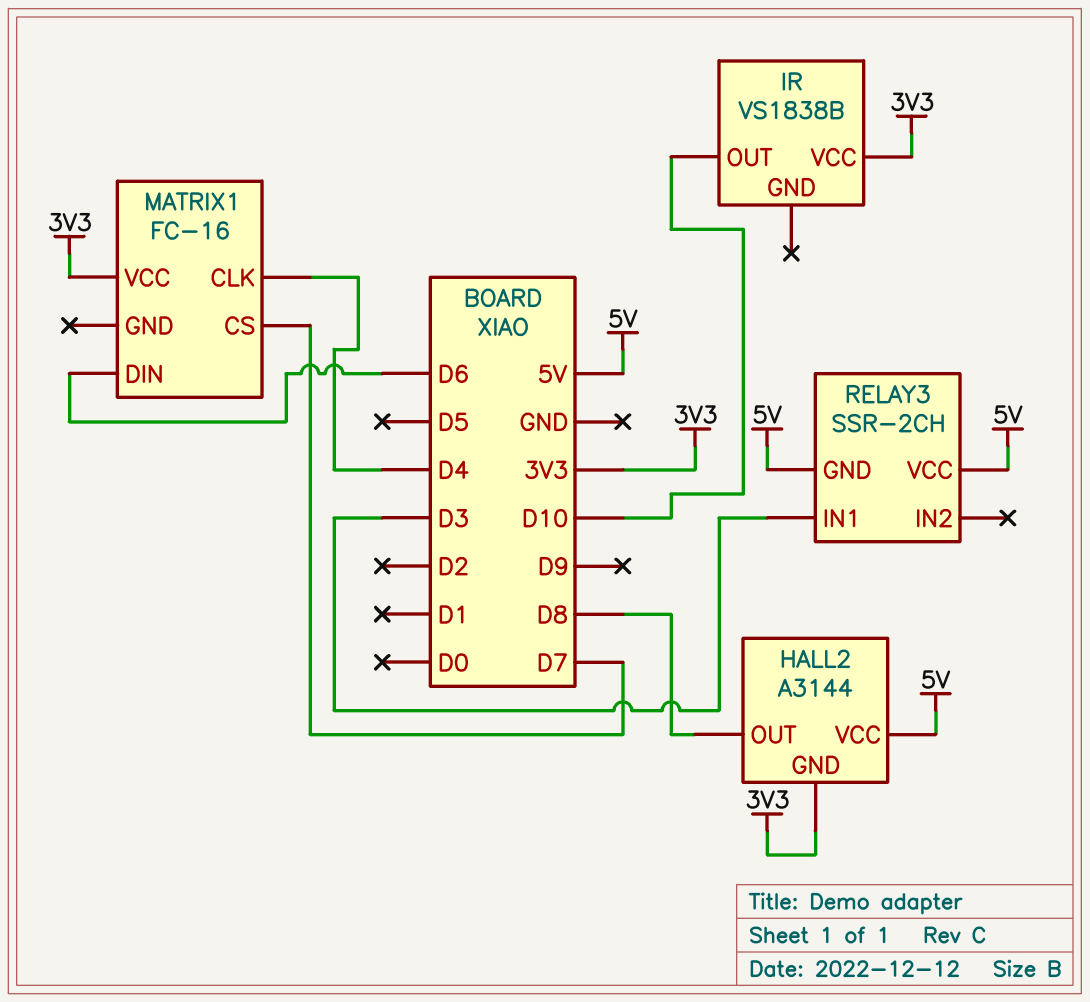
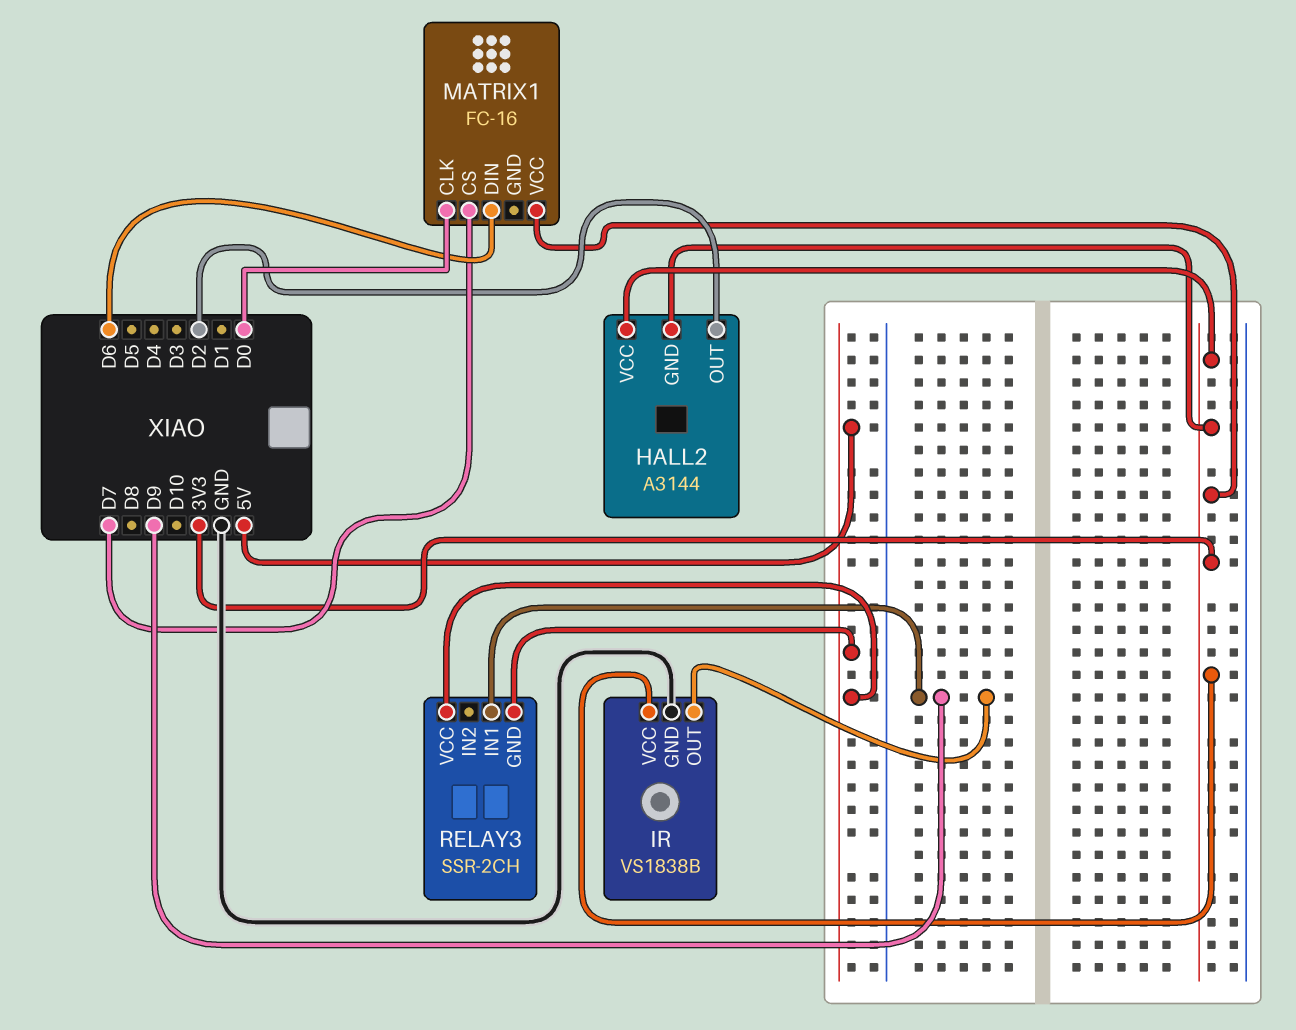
HALL2 pin OUT: D8 -> D2
HALL2 pin VCC: 5V -> 3V3
IR pin GND: none -> GND
IR pin OUT: D10 -> D9
MATRIX1 pin CLK: D4 -> D0
RELAY3 pin IN1: D3 -> D9

